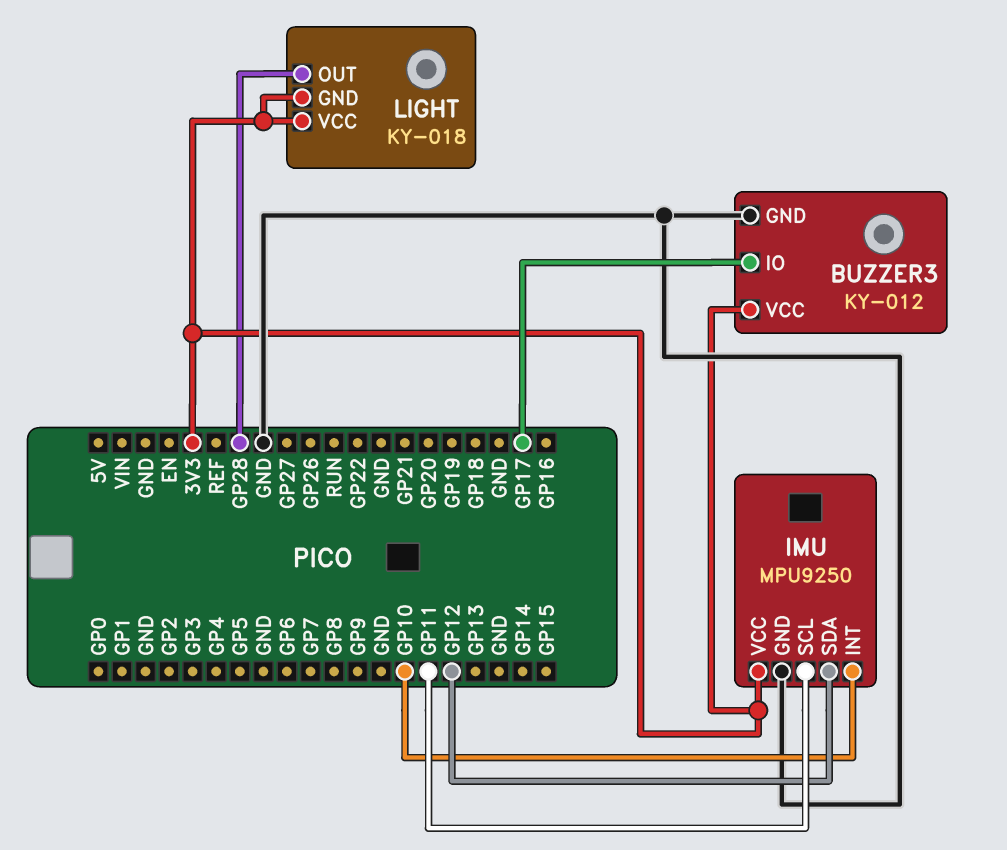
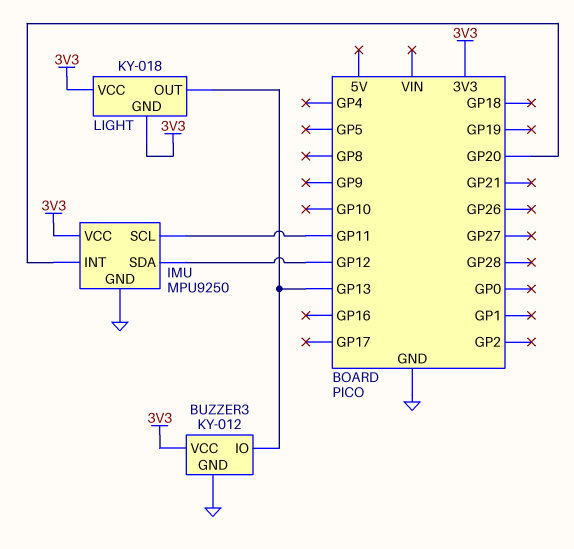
BUZZER3 pin IO: GP17 -> GP13
IMU pin INT: GP10 -> GP20
LIGHT pin OUT: GP28 -> GP13

